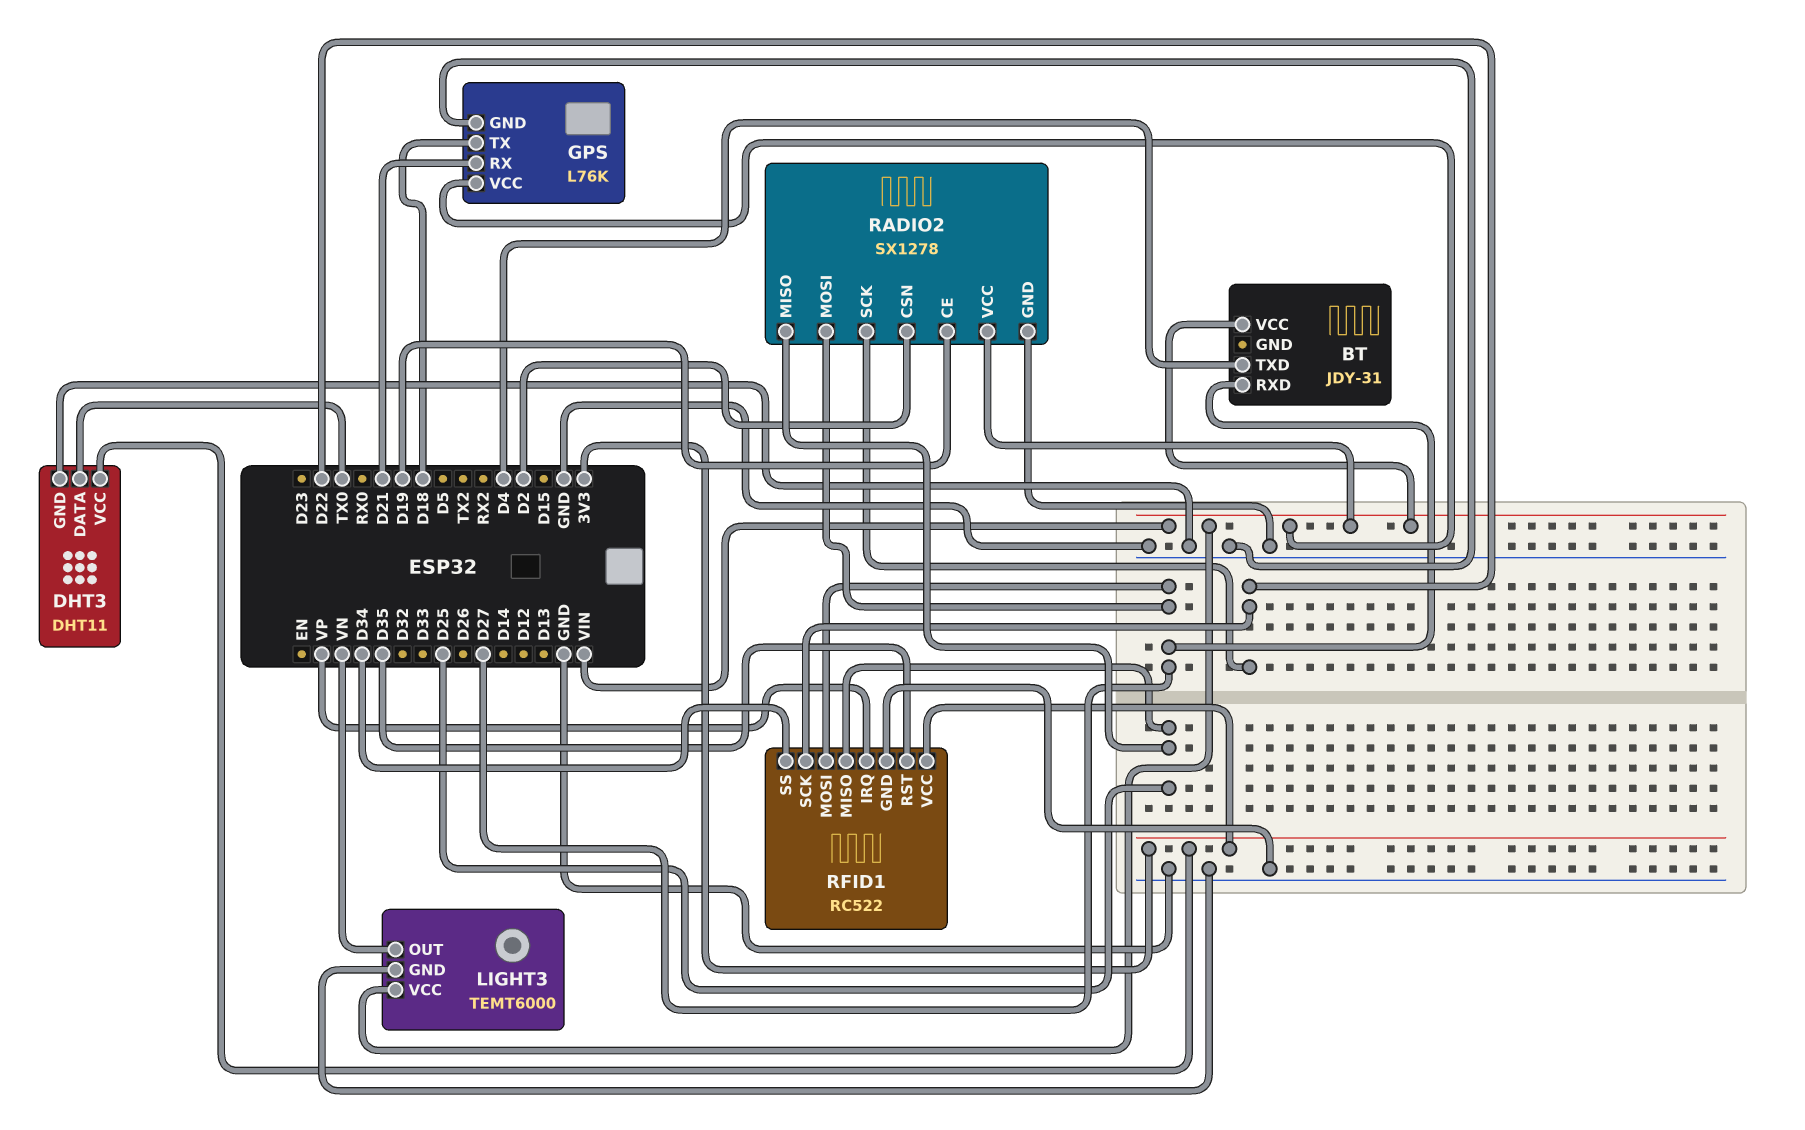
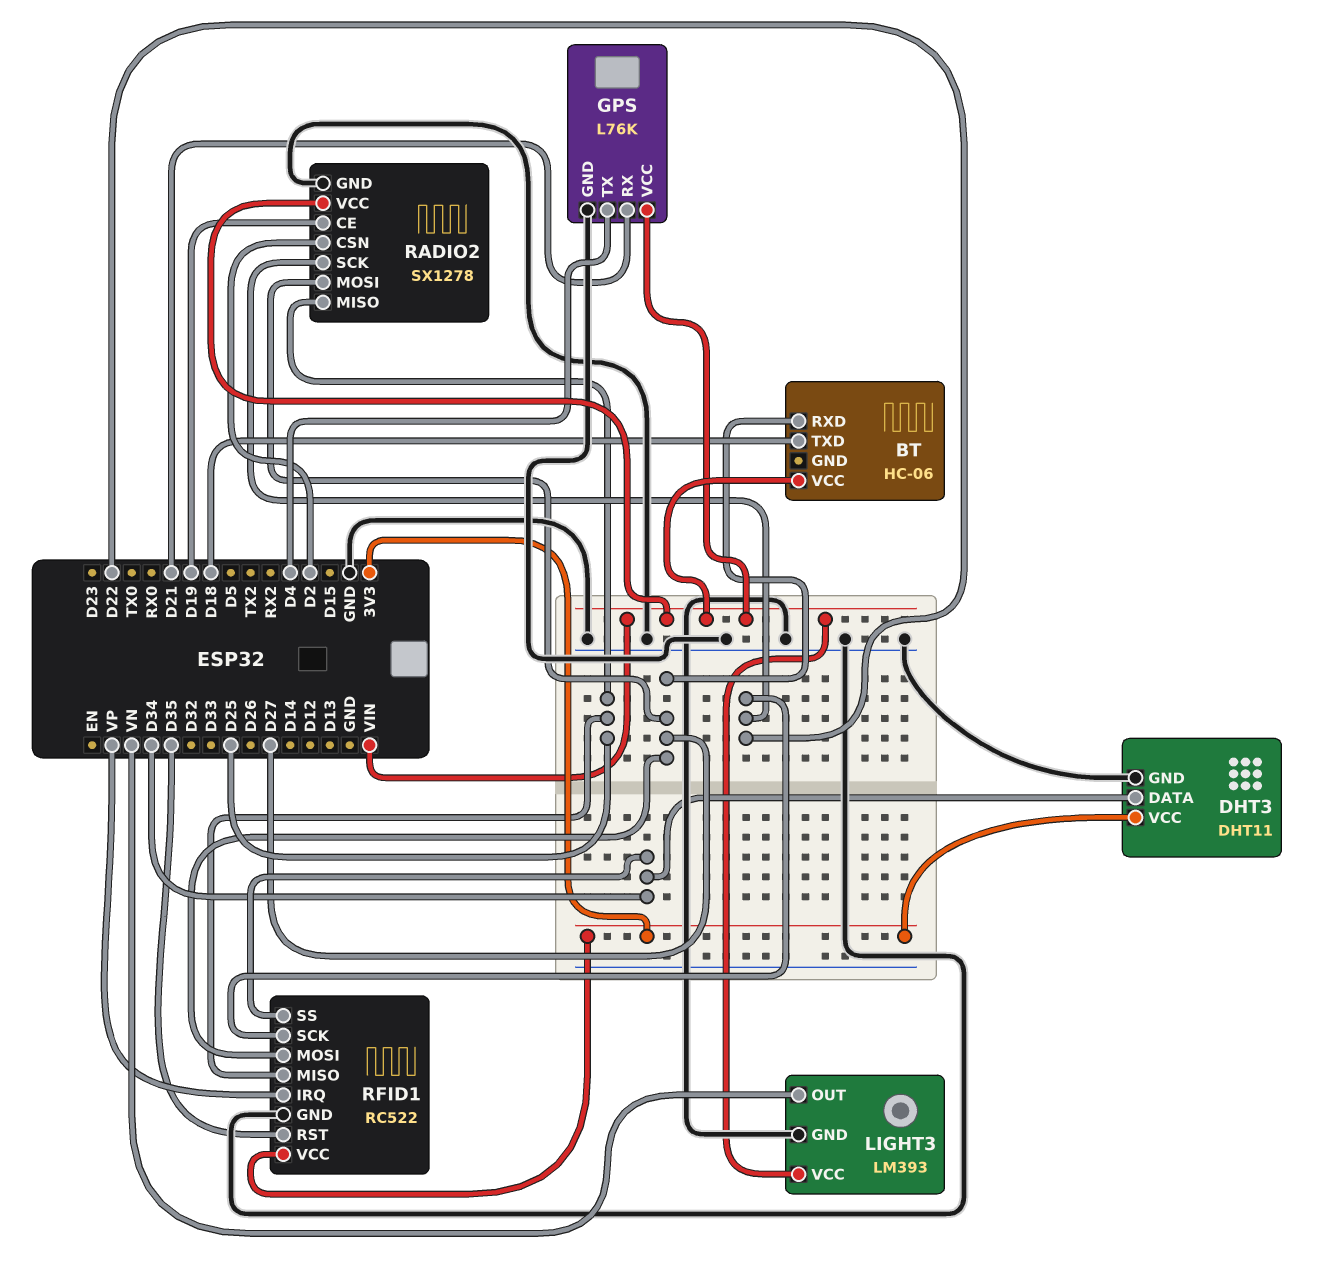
BT: JDY-31 -> HC-06
BT pin TXD: D4 -> D18
DHT3 pin DATA: TX0 -> D34
GPS pin TX: D18 -> D4
LIGHT3: TEMT6000 -> LM393

